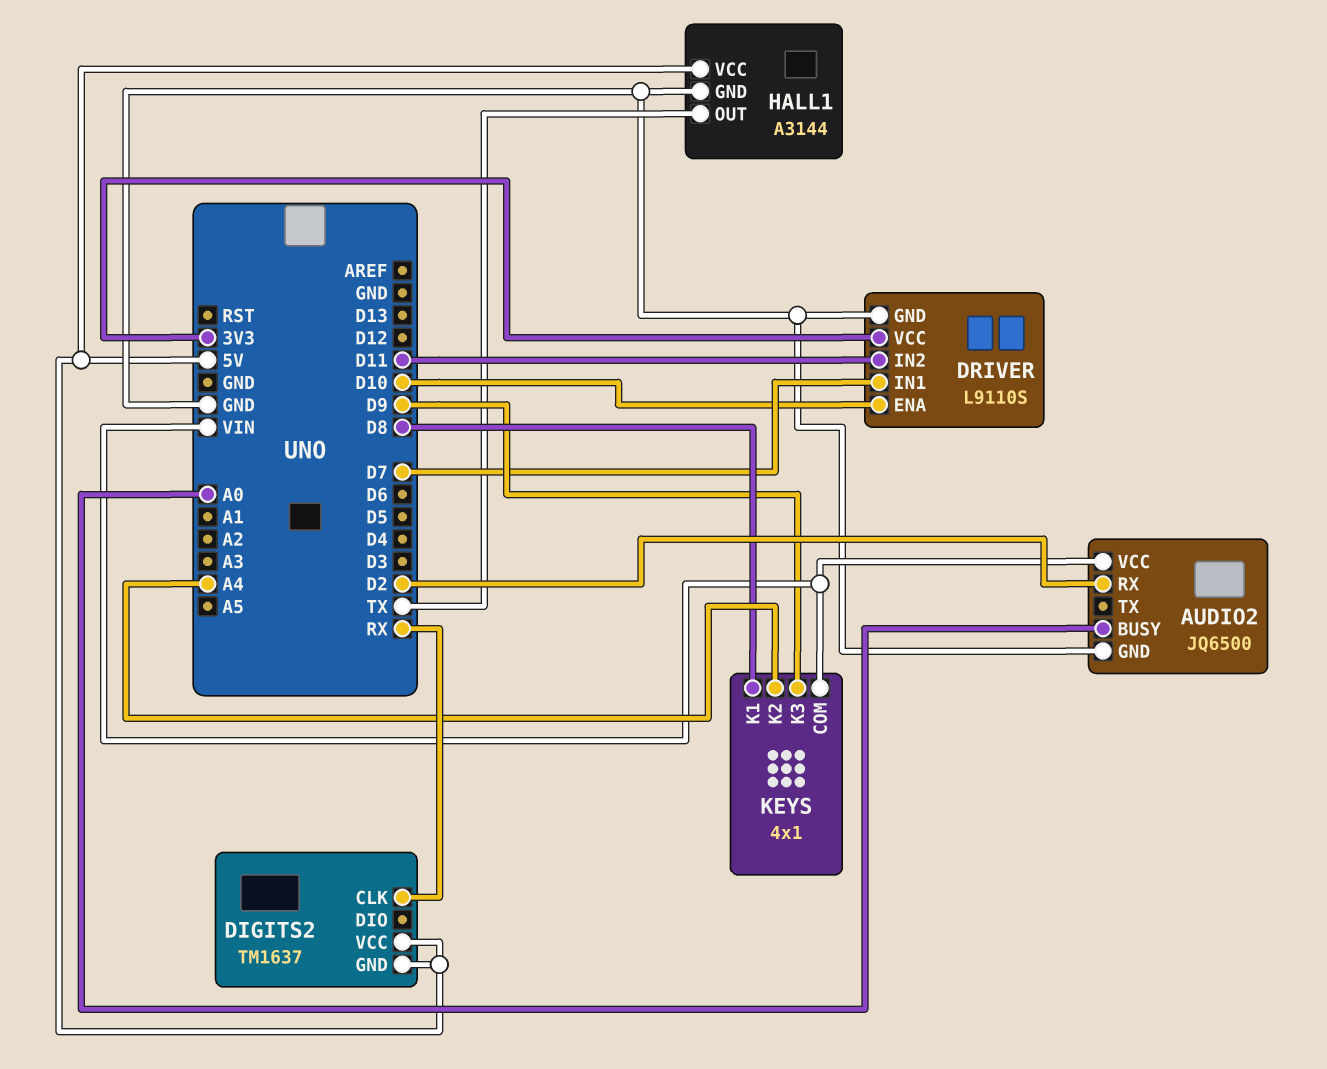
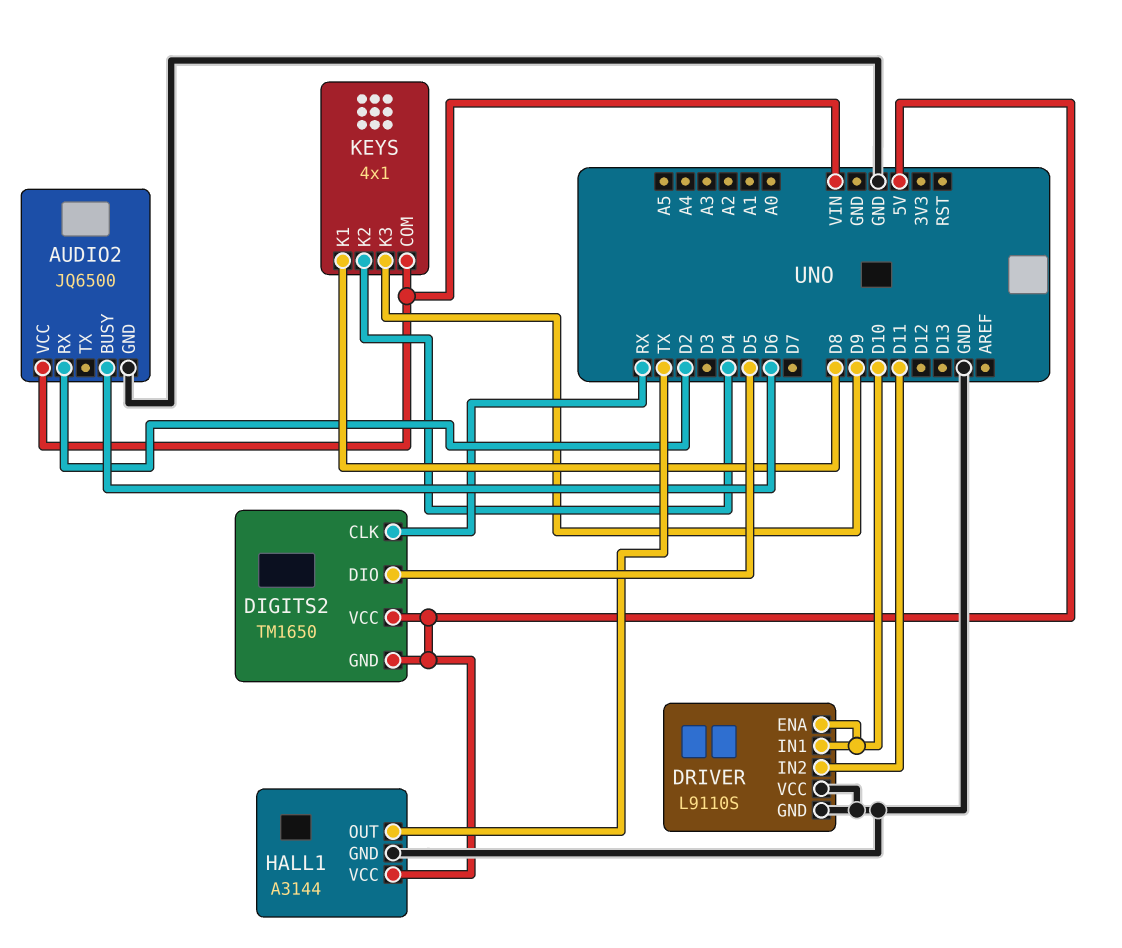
AUDIO2 pin BUSY: A0 -> D6
DIGITS2: TM1637 -> TM1650
DIGITS2 pin DIO: none -> D5
DRIVER pin IN1: D7 -> D10
DRIVER pin VCC: 3V3 -> GND
KEYS pin K2: A4 -> D4

